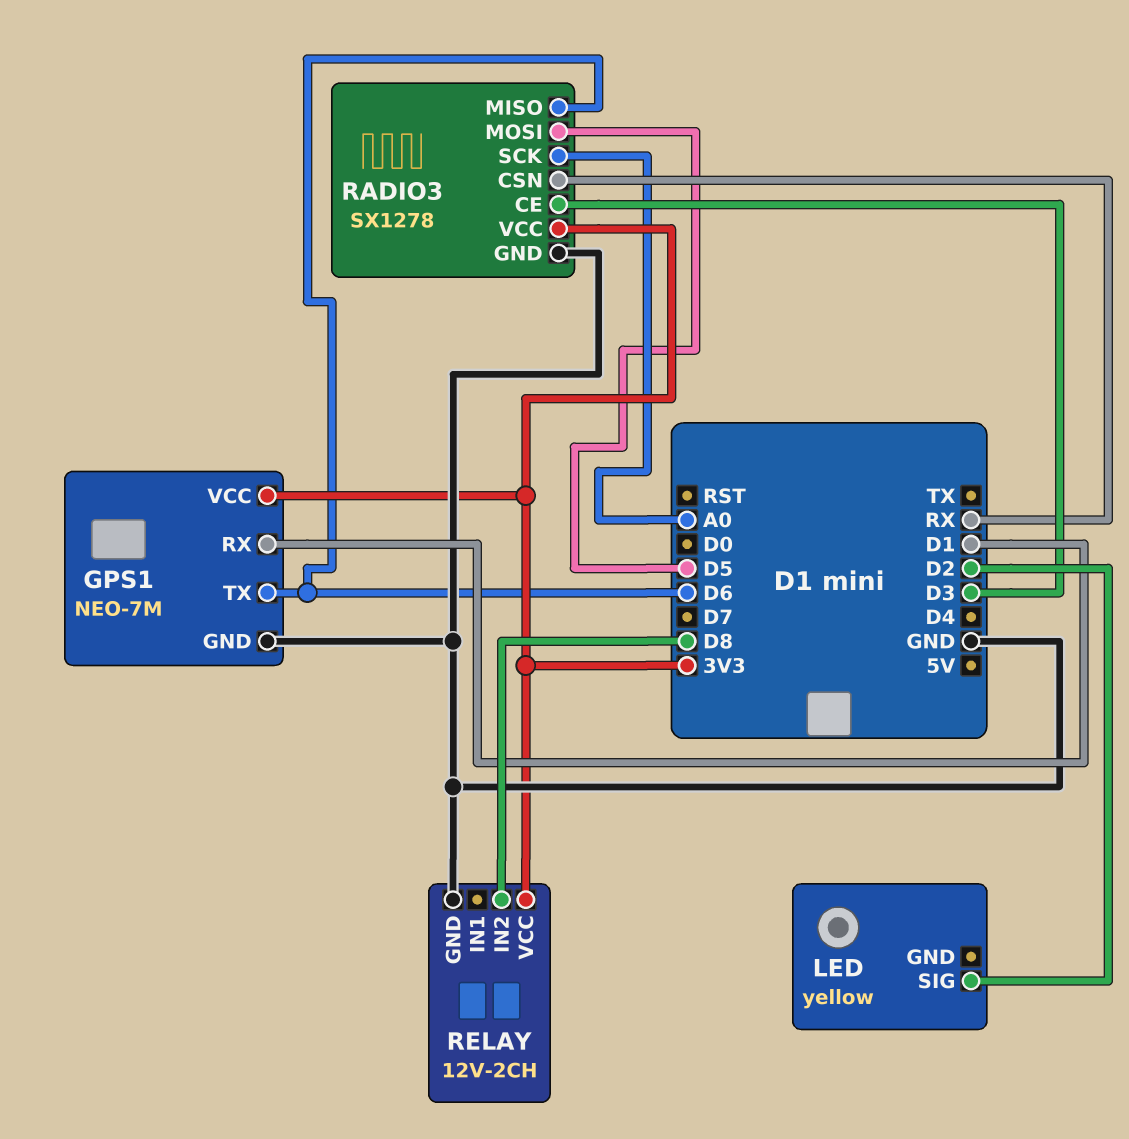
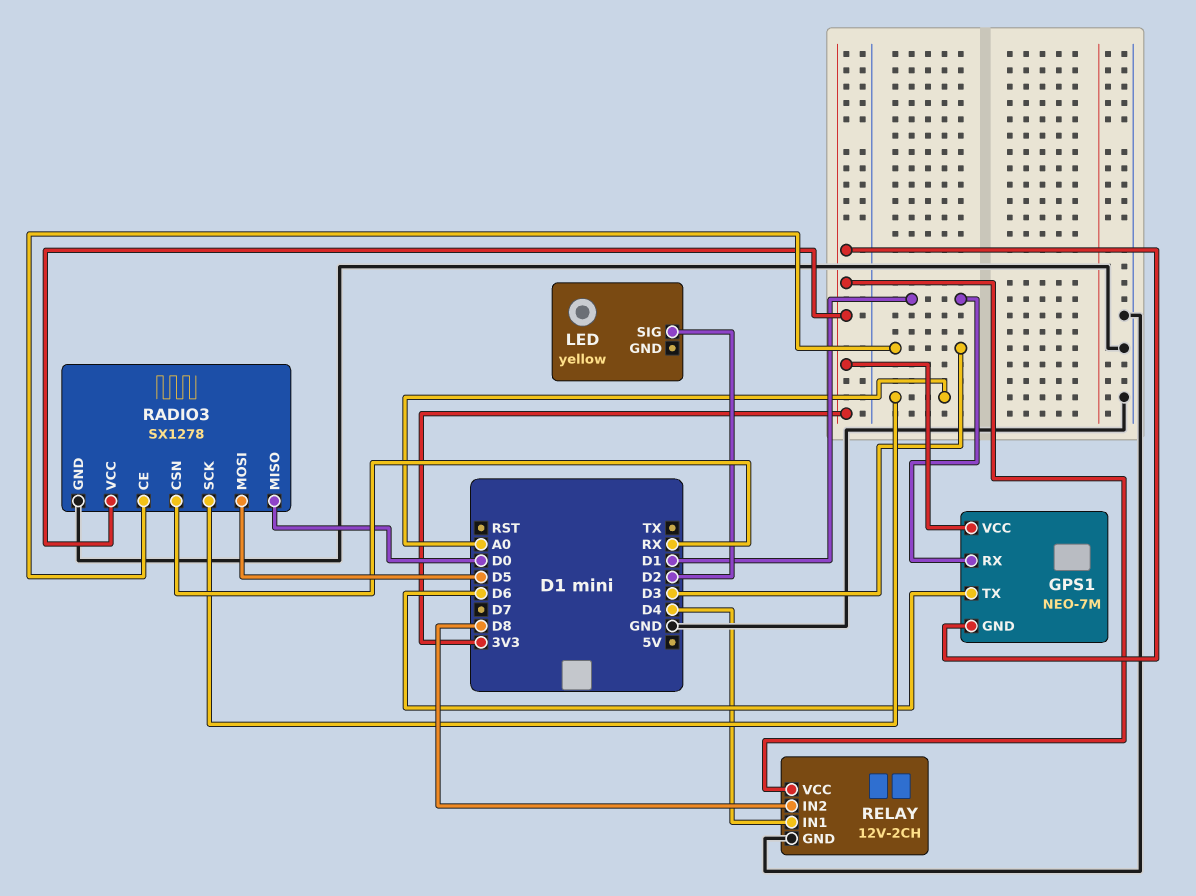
GPS1 pin GND: GND -> 3V3
RADIO3 pin MISO: D6 -> D0
RELAY pin IN1: none -> D4

